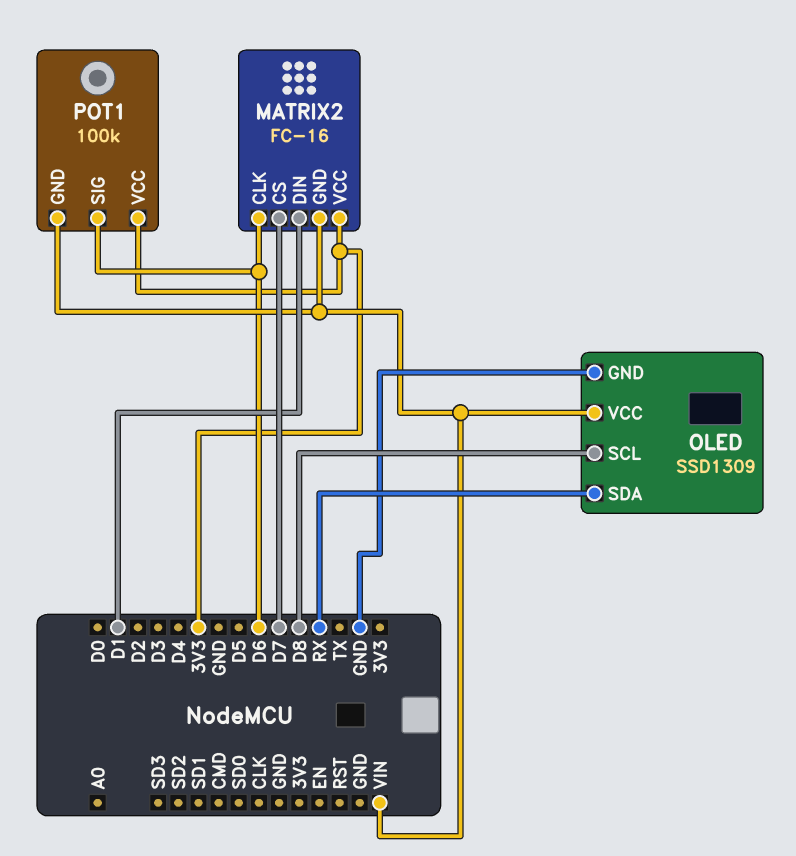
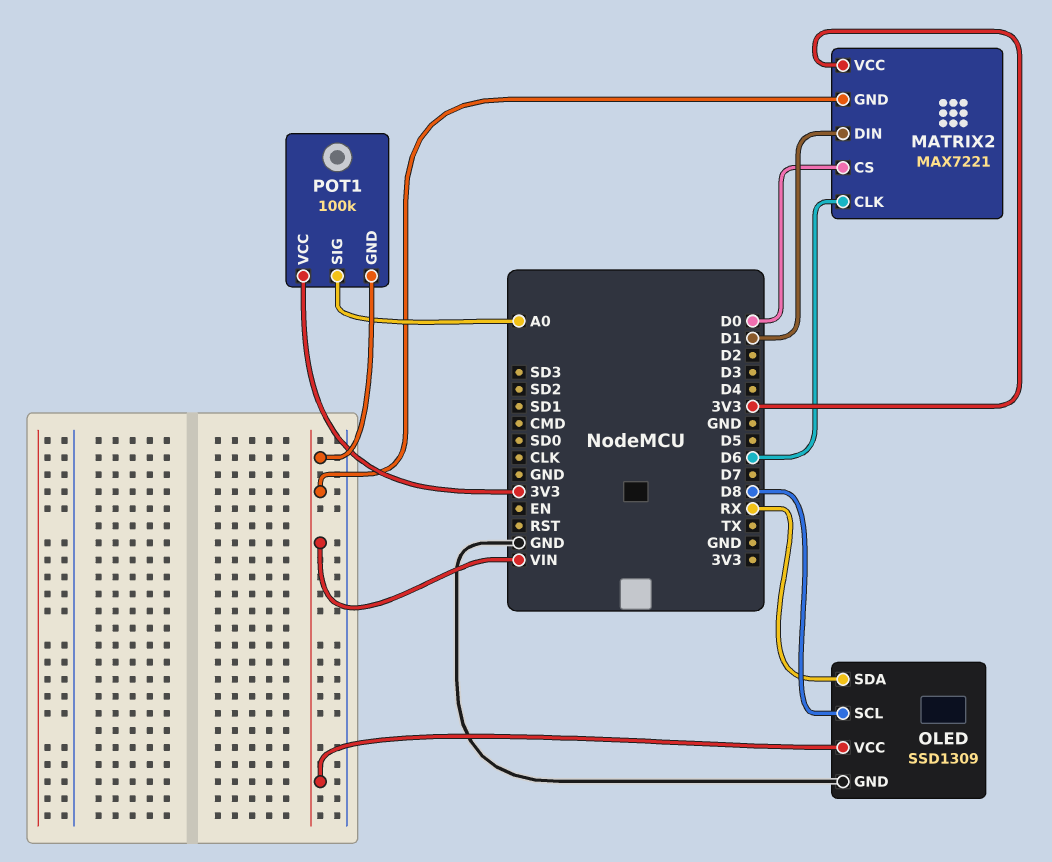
MATRIX2: FC-16 -> MAX7221
MATRIX2 pin CS: D7 -> D0
POT1 pin SIG: D6 -> A0

